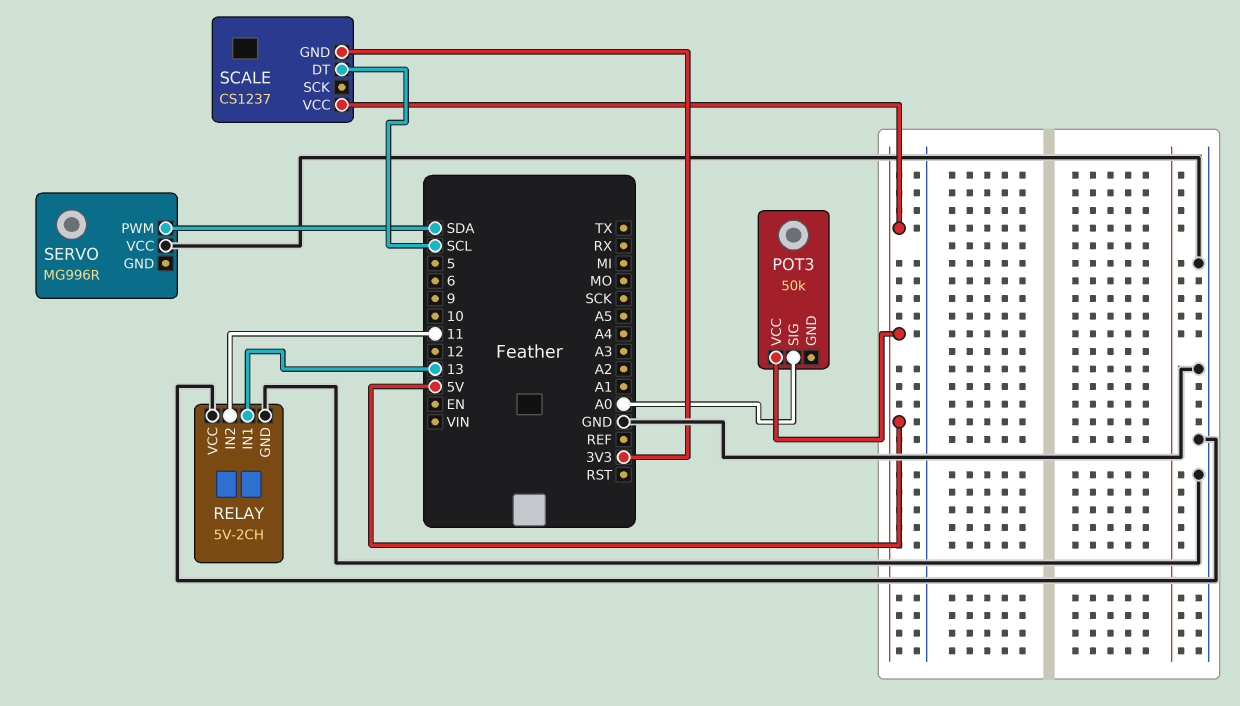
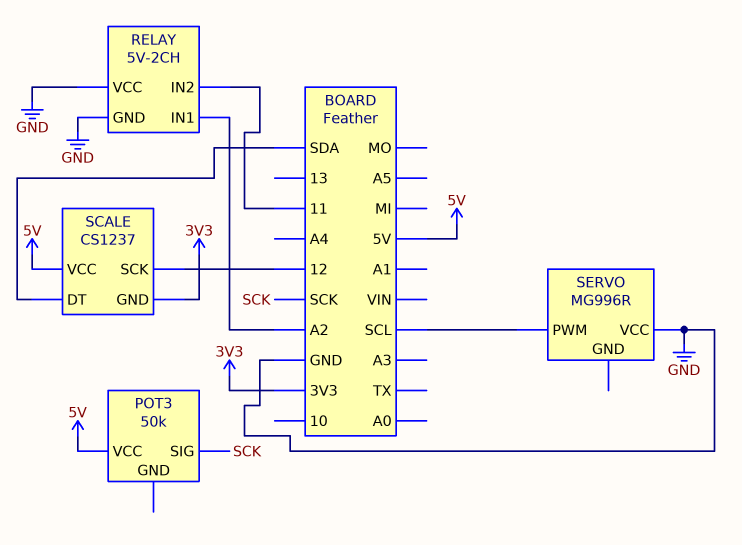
POT3 pin SIG: A0 -> SCK
RELAY pin IN1: 13 -> A2
SCALE pin DT: SCL -> SDA
SCALE pin SCK: none -> 12
SERVO pin PWM: SDA -> SCL

